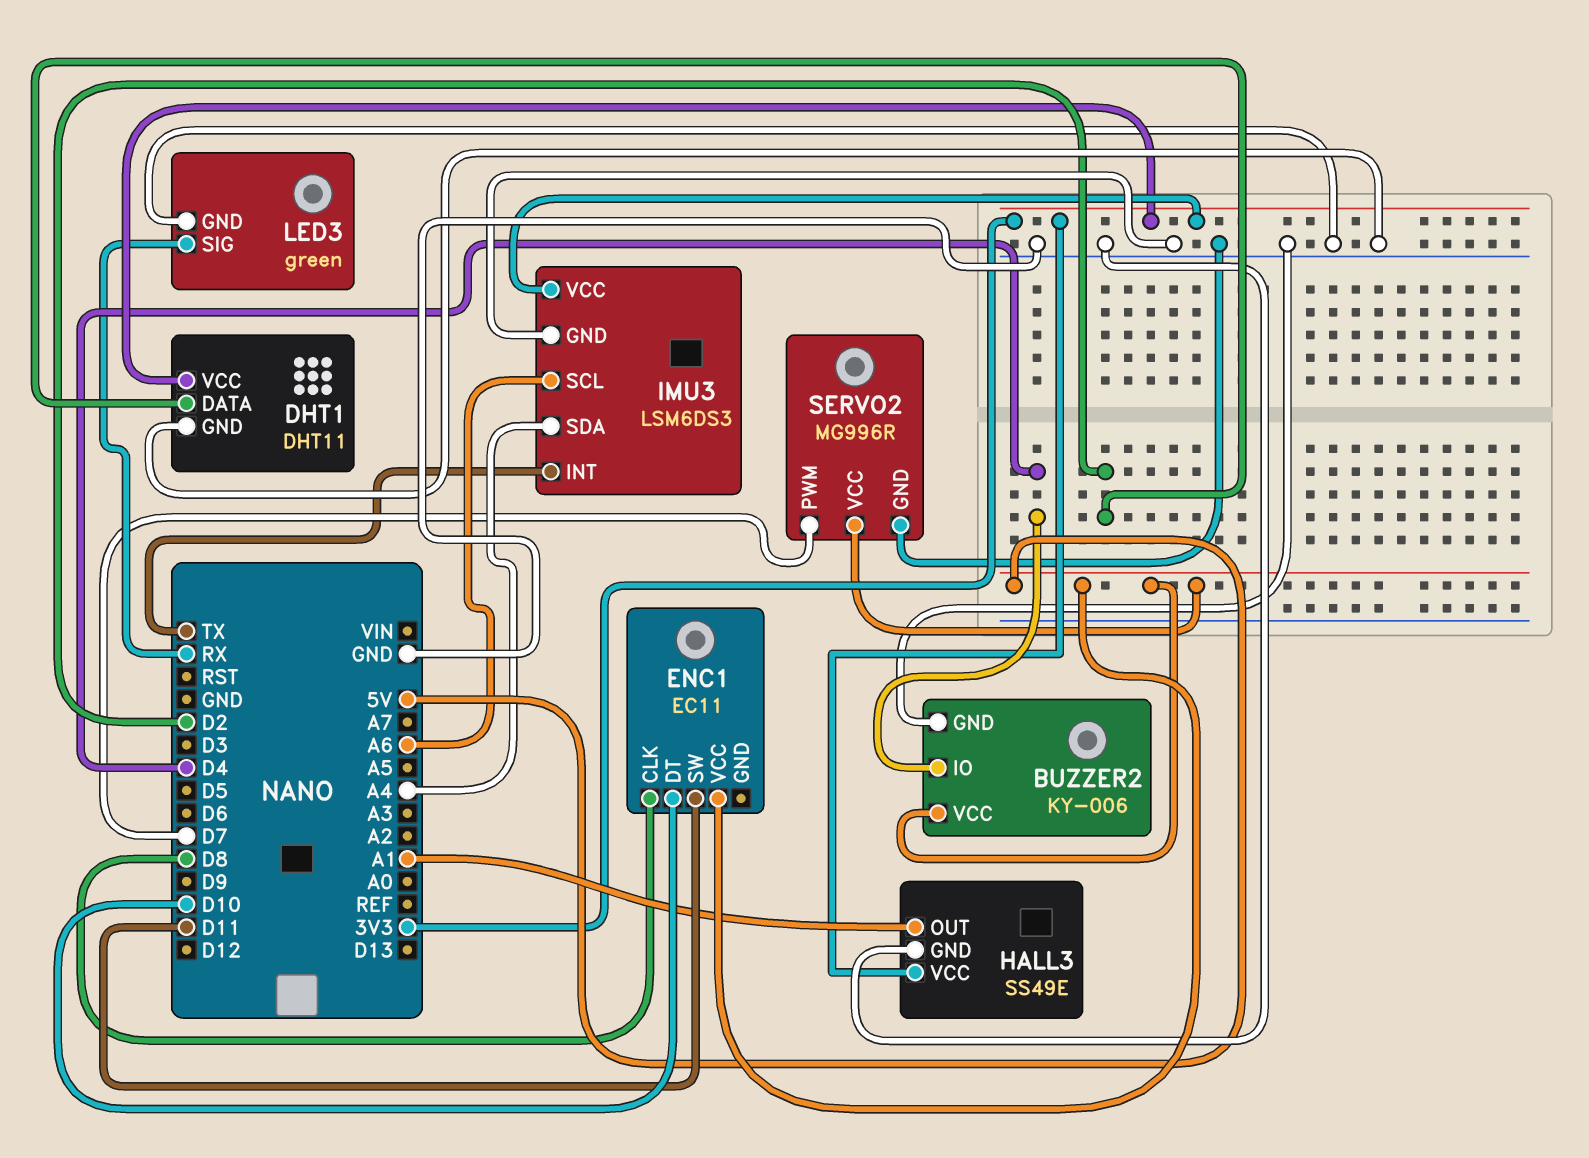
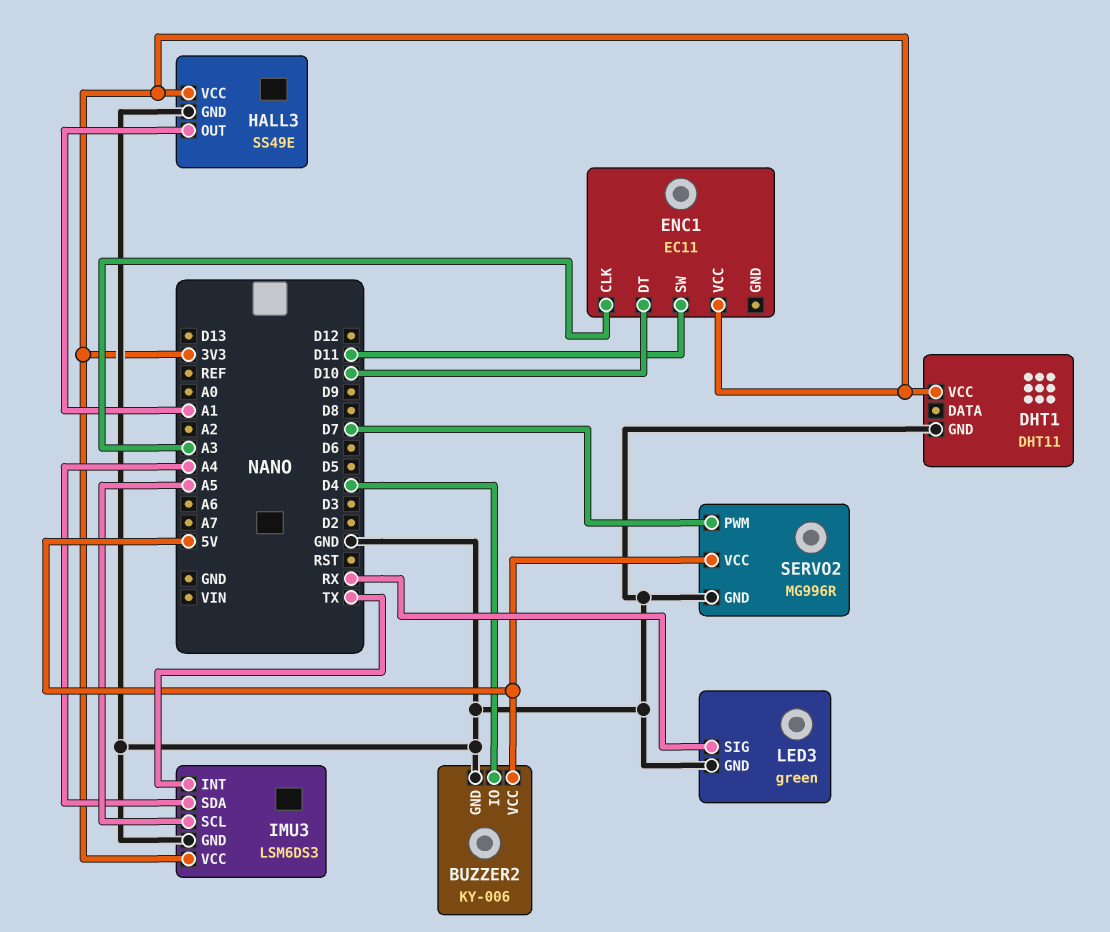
DHT1 pin DATA: D2 -> none
ENC1 pin CLK: D8 -> A3
ENC1 pin VCC: 5V -> 3V3
IMU3 pin SCL: A6 -> A5

